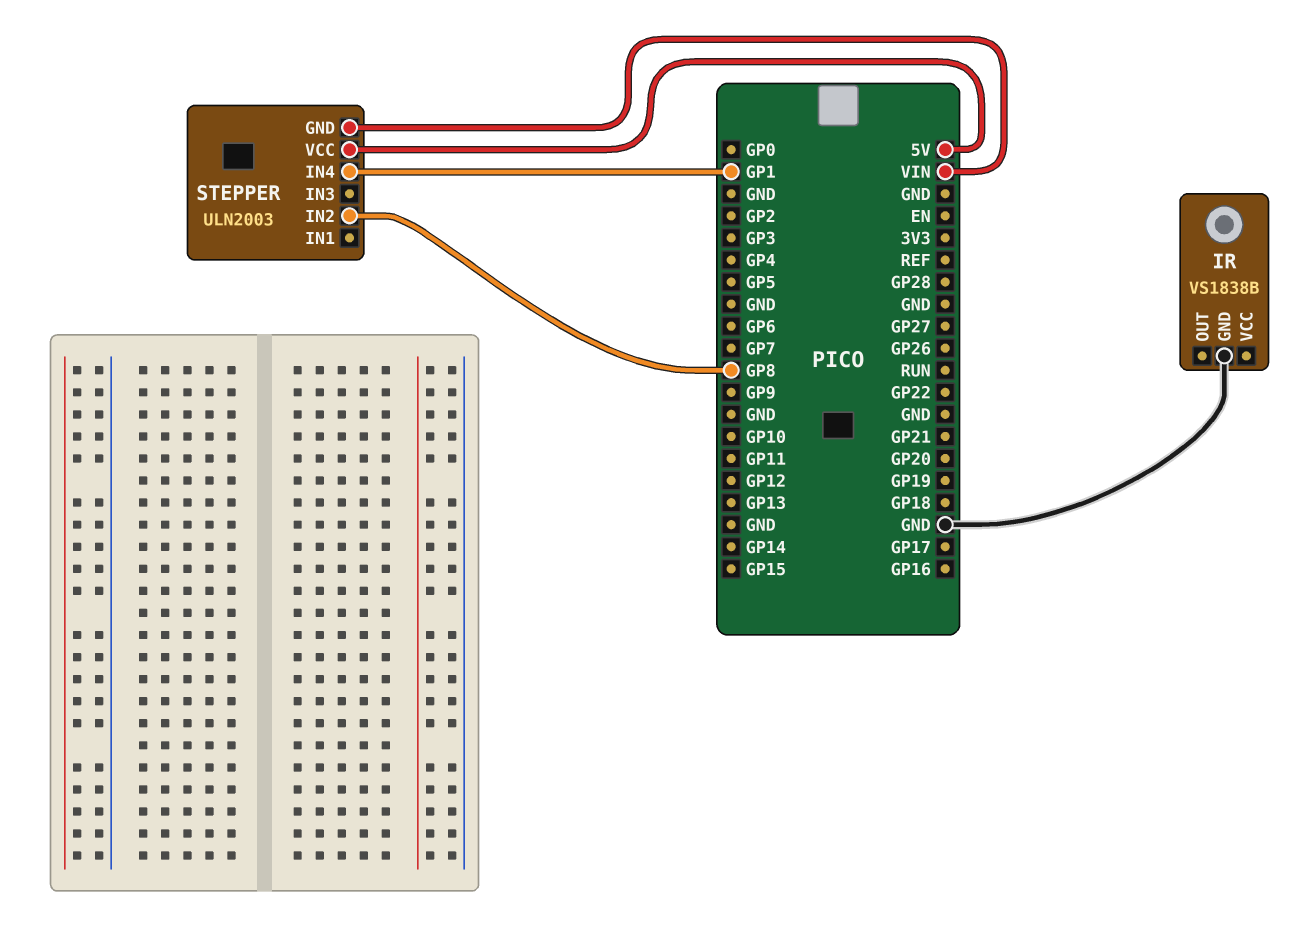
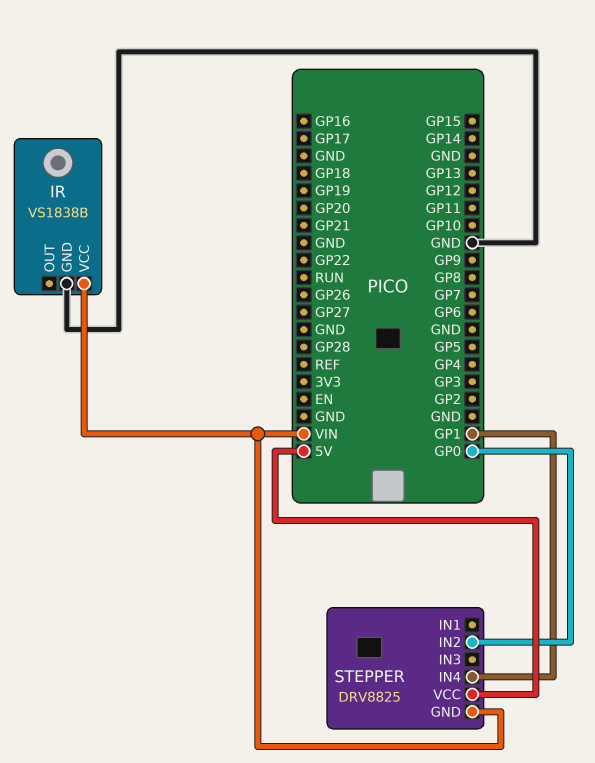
IR pin VCC: none -> VIN
STEPPER: ULN2003 -> DRV8825
STEPPER pin IN2: GP8 -> GP0

